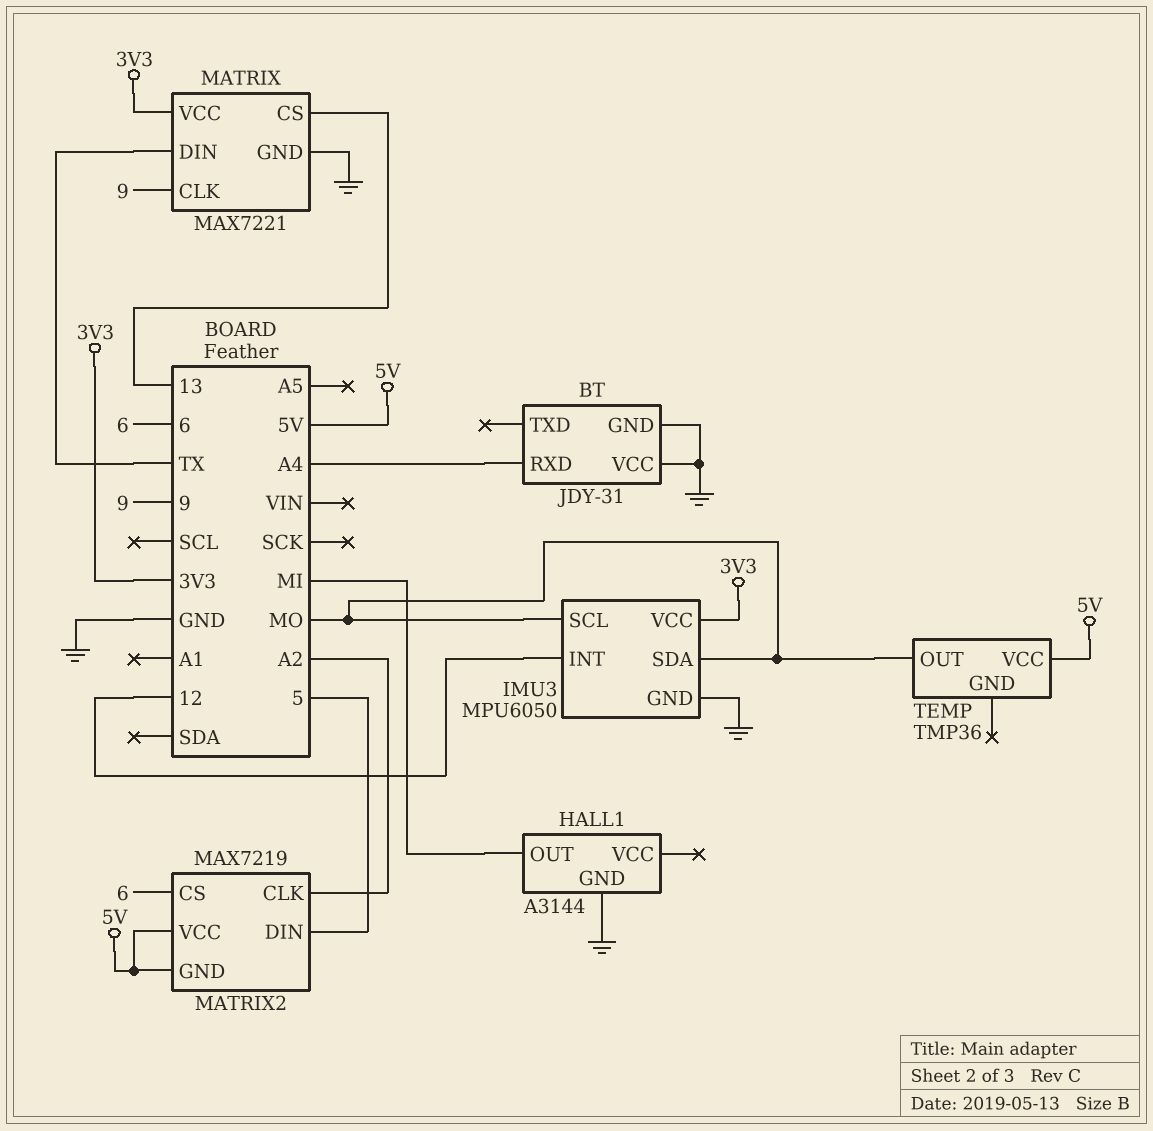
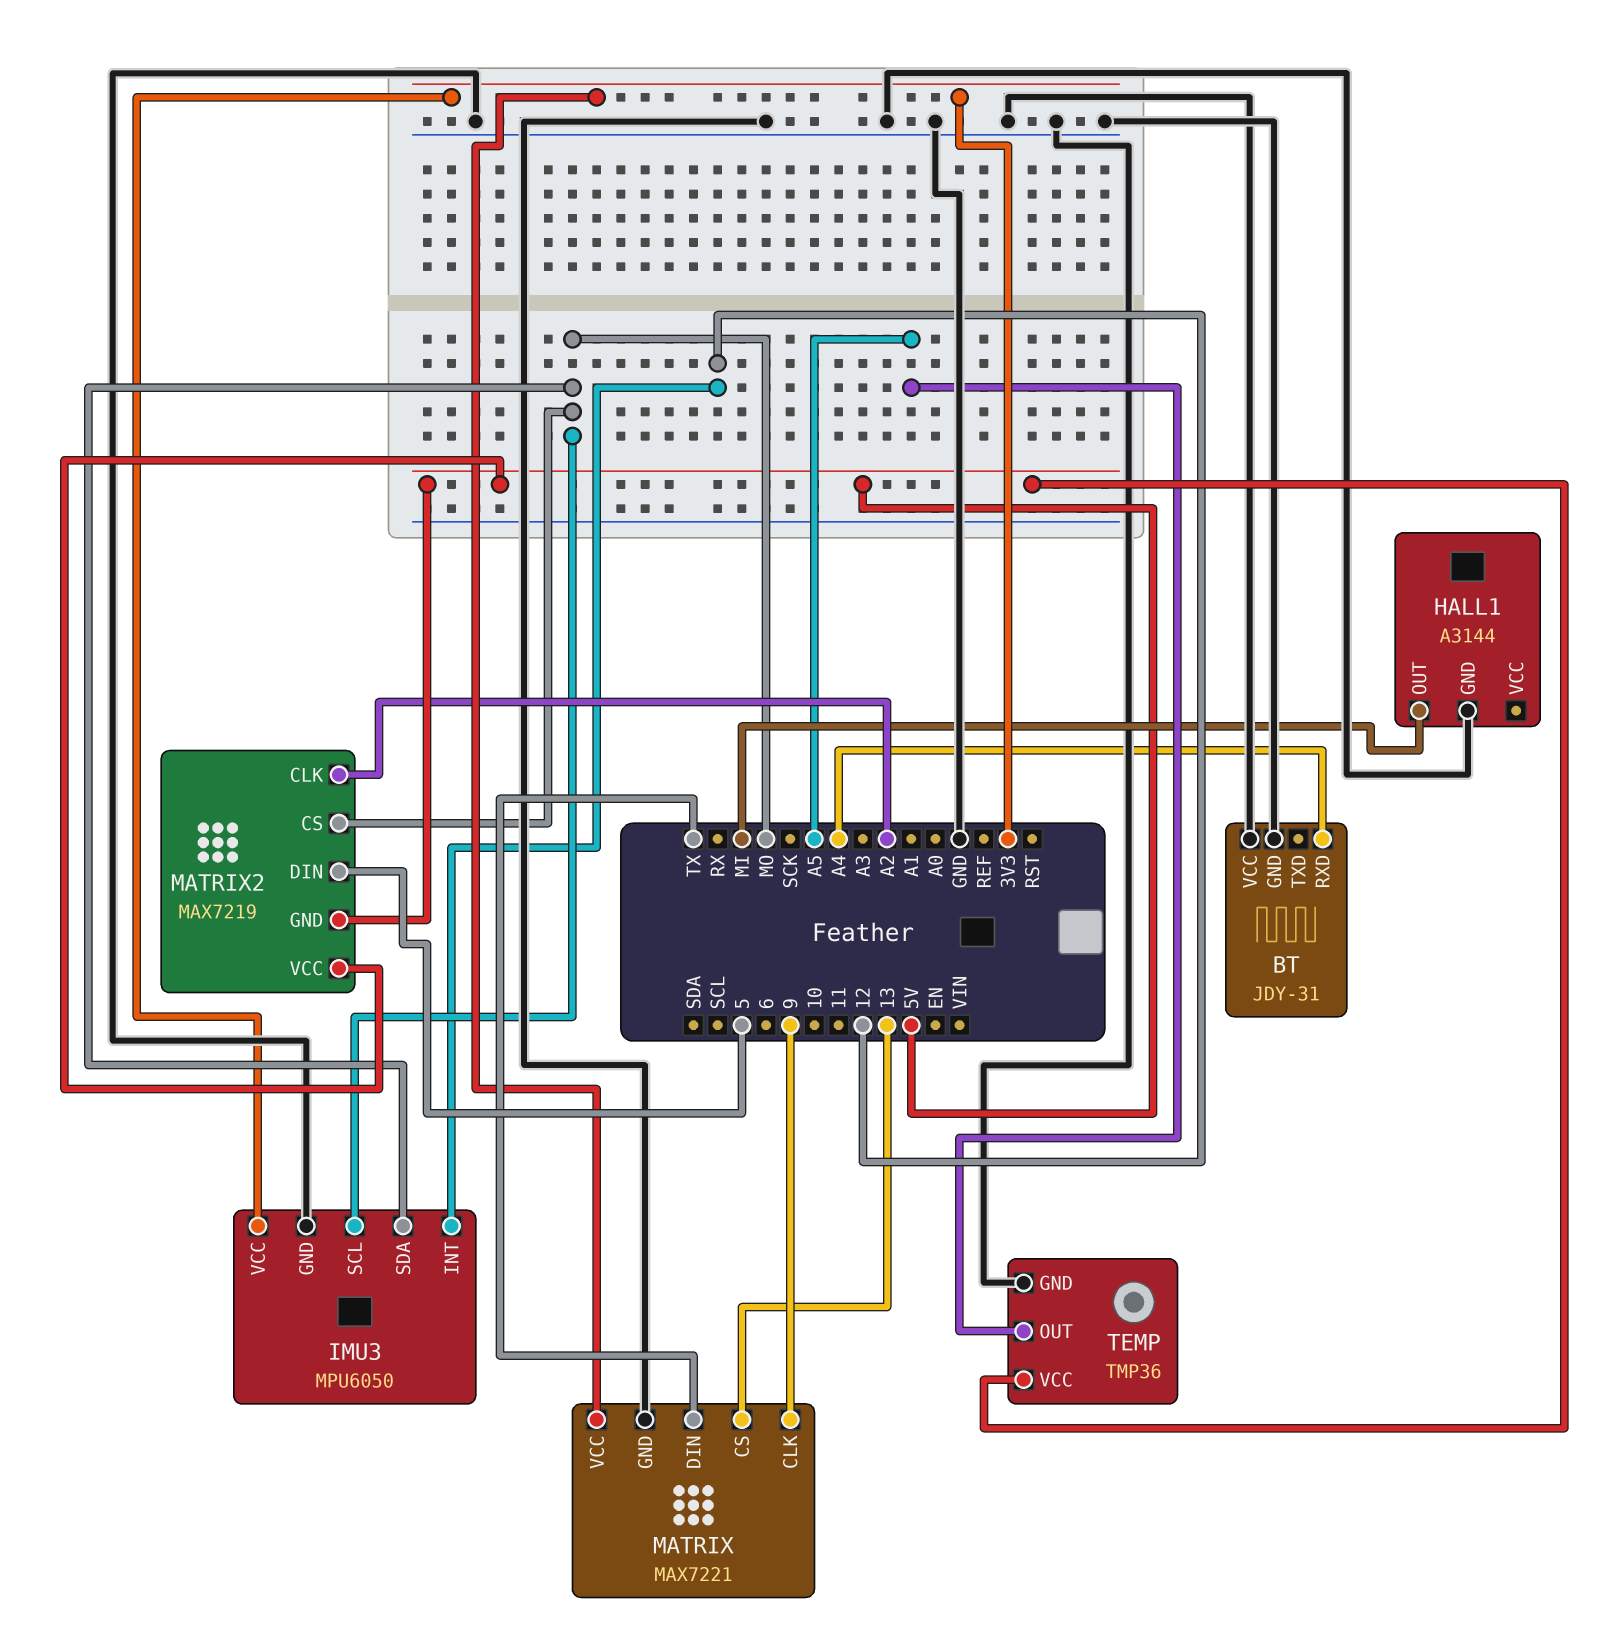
MATRIX2 pin CS: 6 -> MO
TEMP pin GND: none -> GND
TEMP pin OUT: MO -> A5

